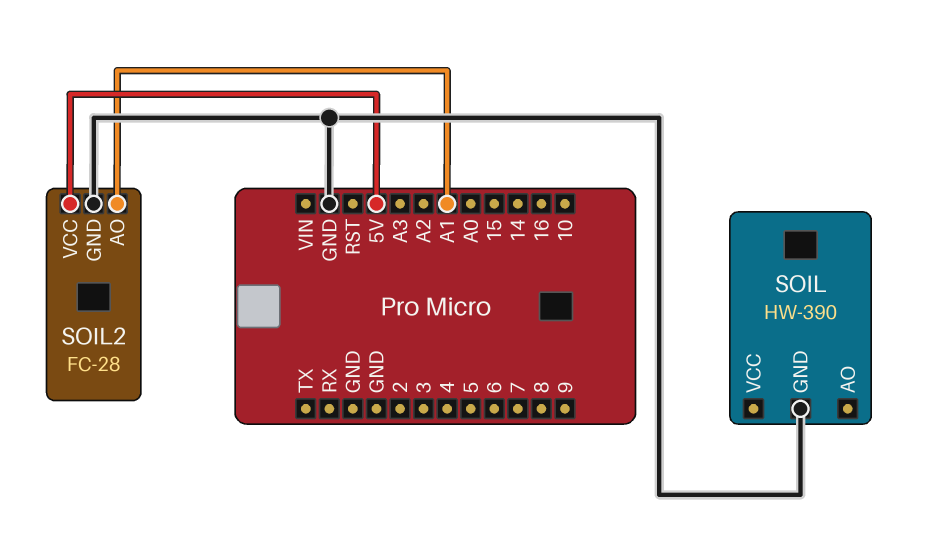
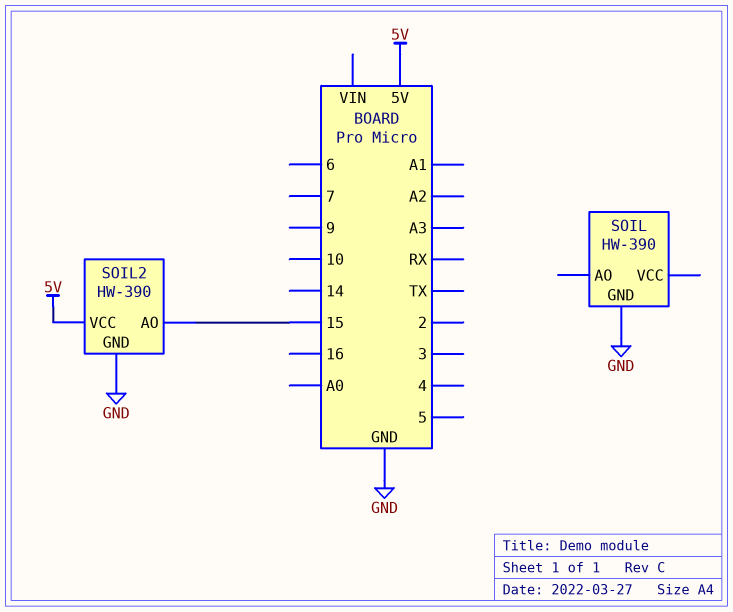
SOIL2: FC-28 -> HW-390
SOIL2 pin AO: A1 -> 15

